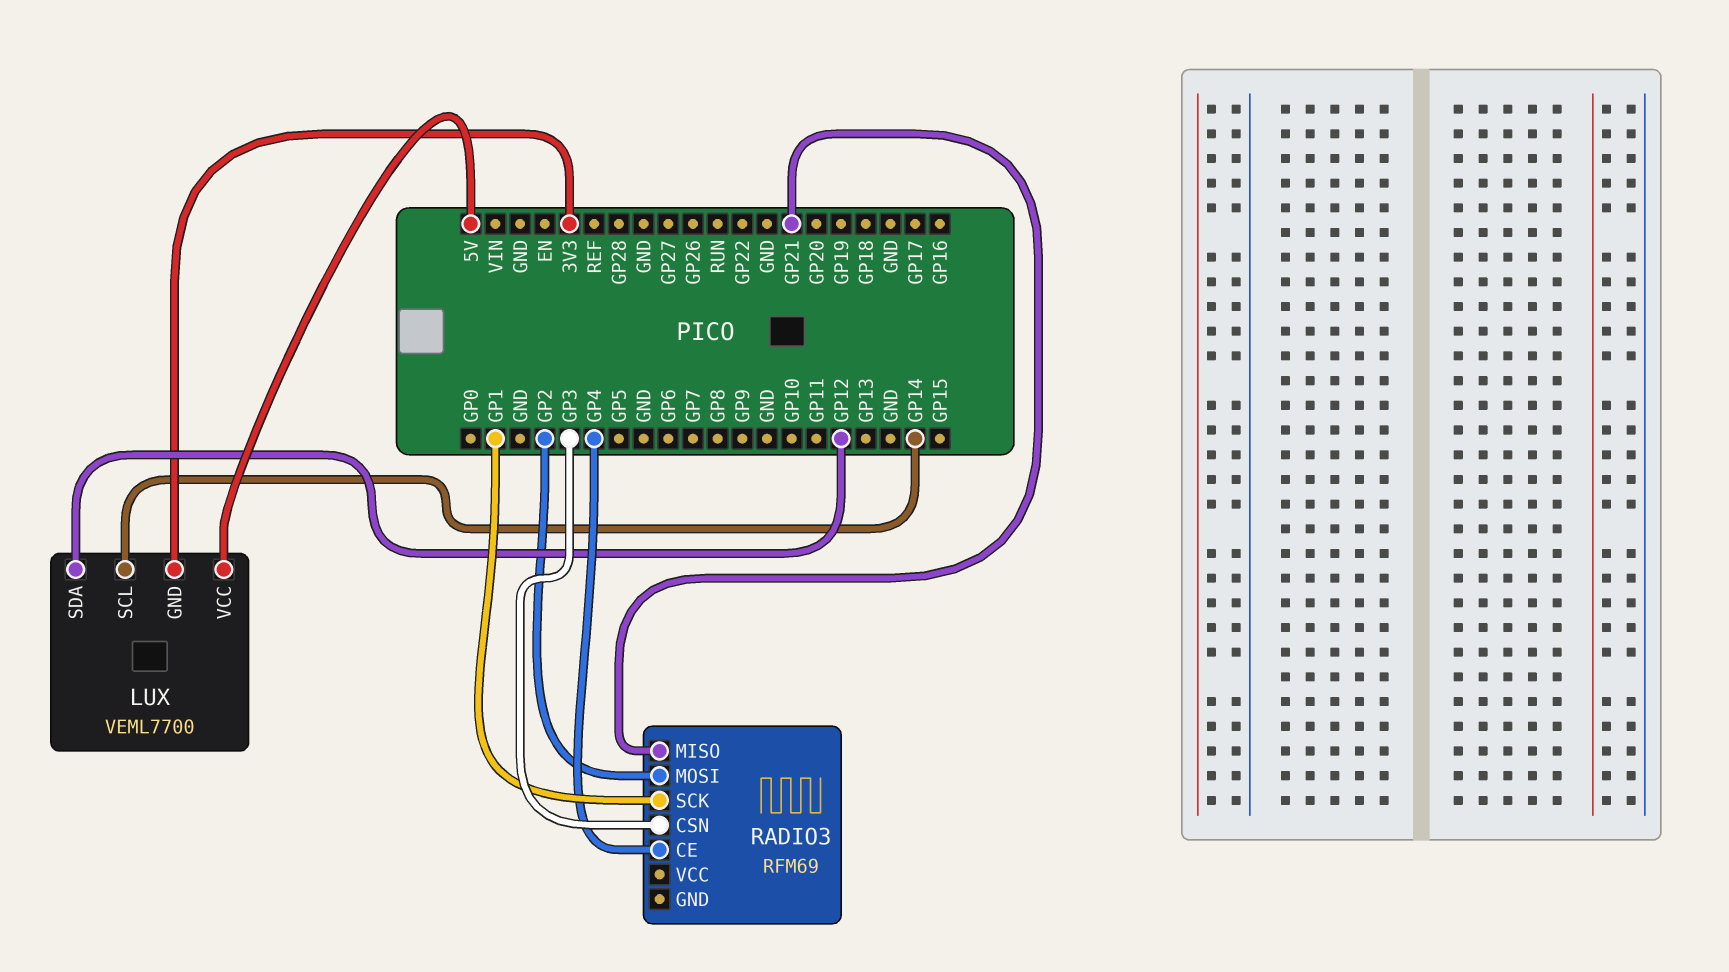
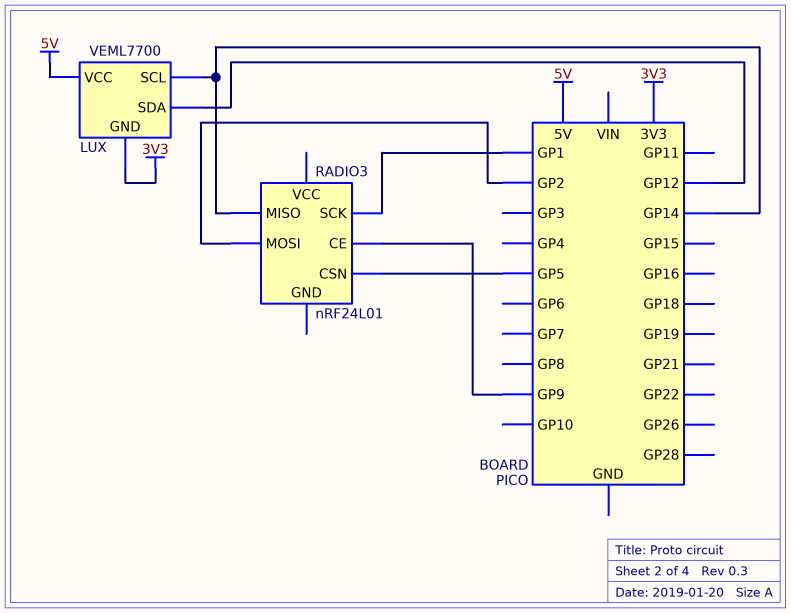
RADIO3: RFM69 -> nRF24L01
RADIO3 pin CE: GP4 -> GP9
RADIO3 pin CSN: GP3 -> GP5
RADIO3 pin MISO: GP21 -> GP14

